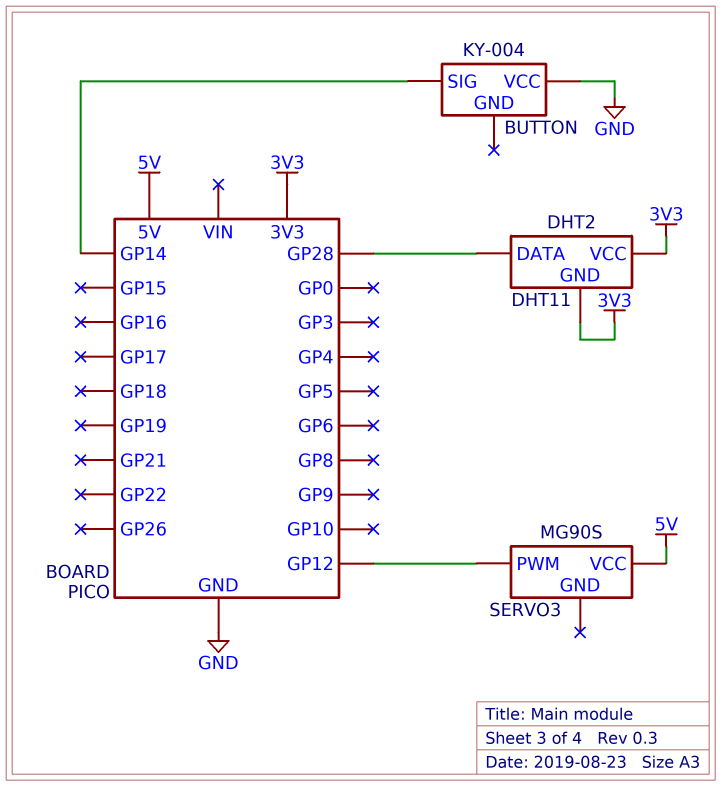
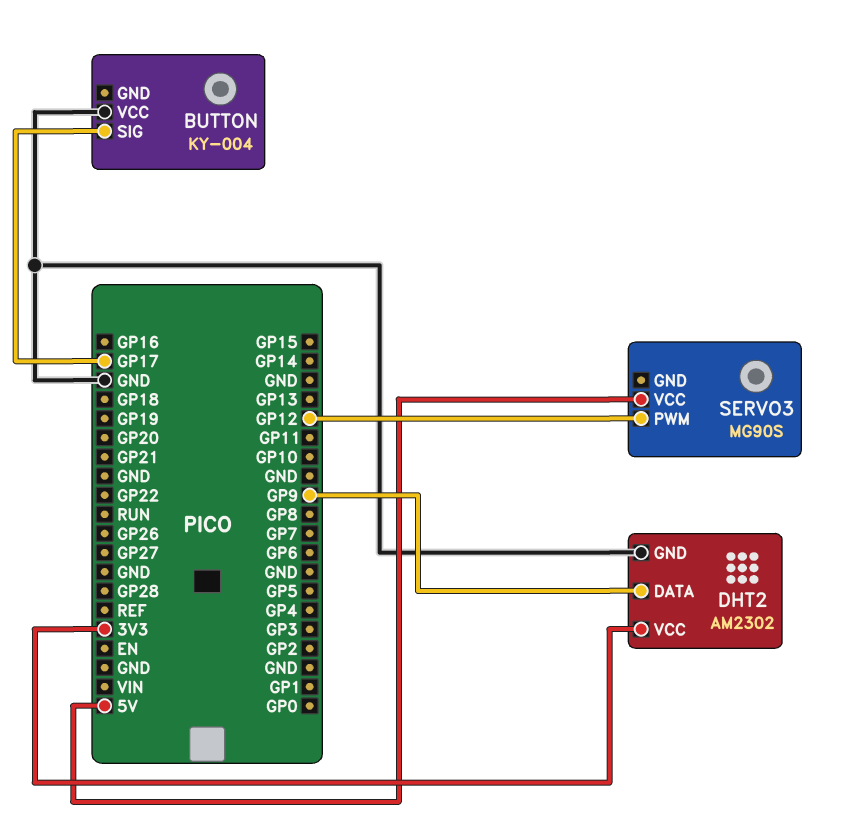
BUTTON pin SIG: GP14 -> GP17
DHT2: DHT11 -> AM2302
DHT2 pin DATA: GP28 -> GP9
DHT2 pin GND: 3V3 -> GND

